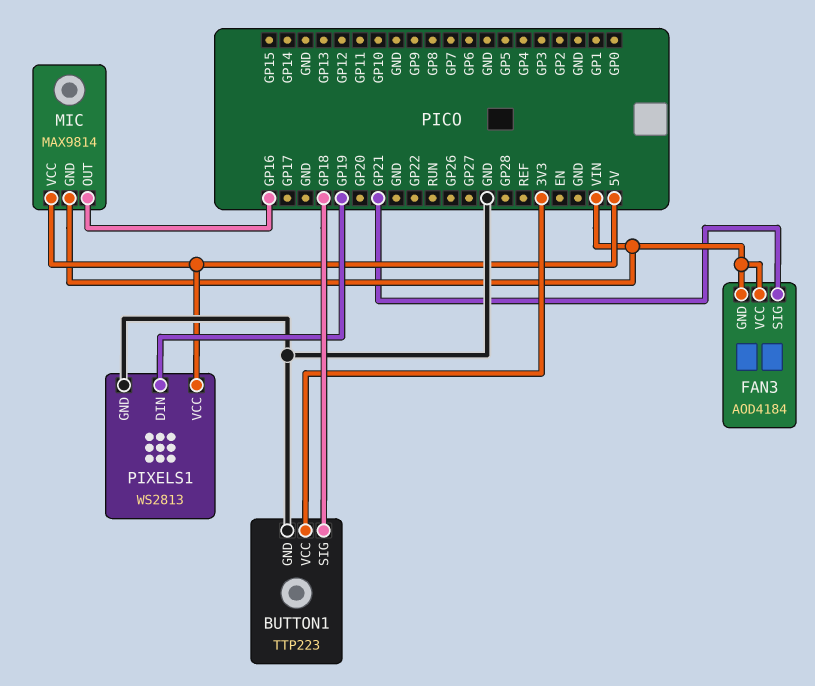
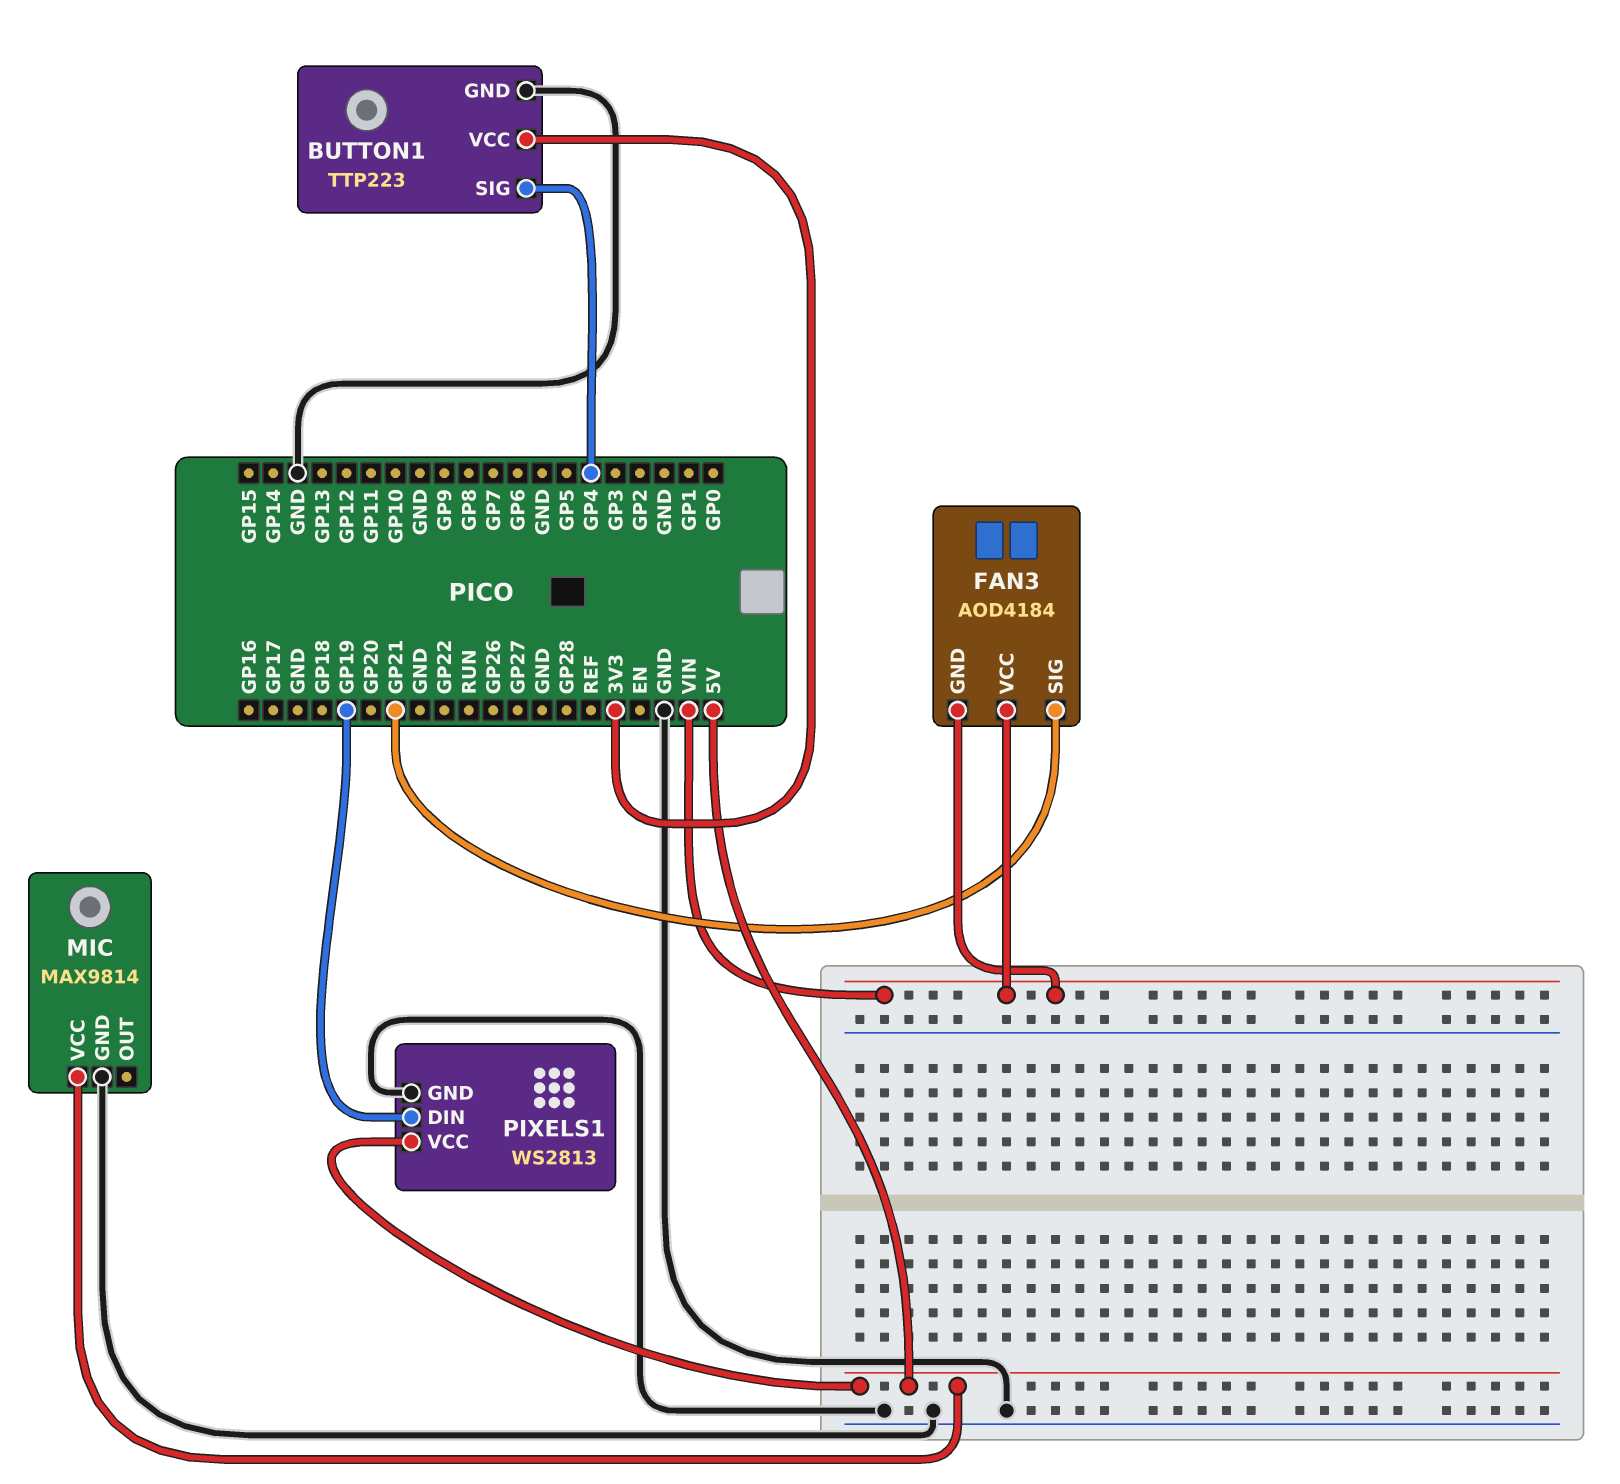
BUTTON1 pin SIG: GP18 -> GP4
MIC pin GND: VIN -> GND
MIC pin OUT: GP16 -> none

